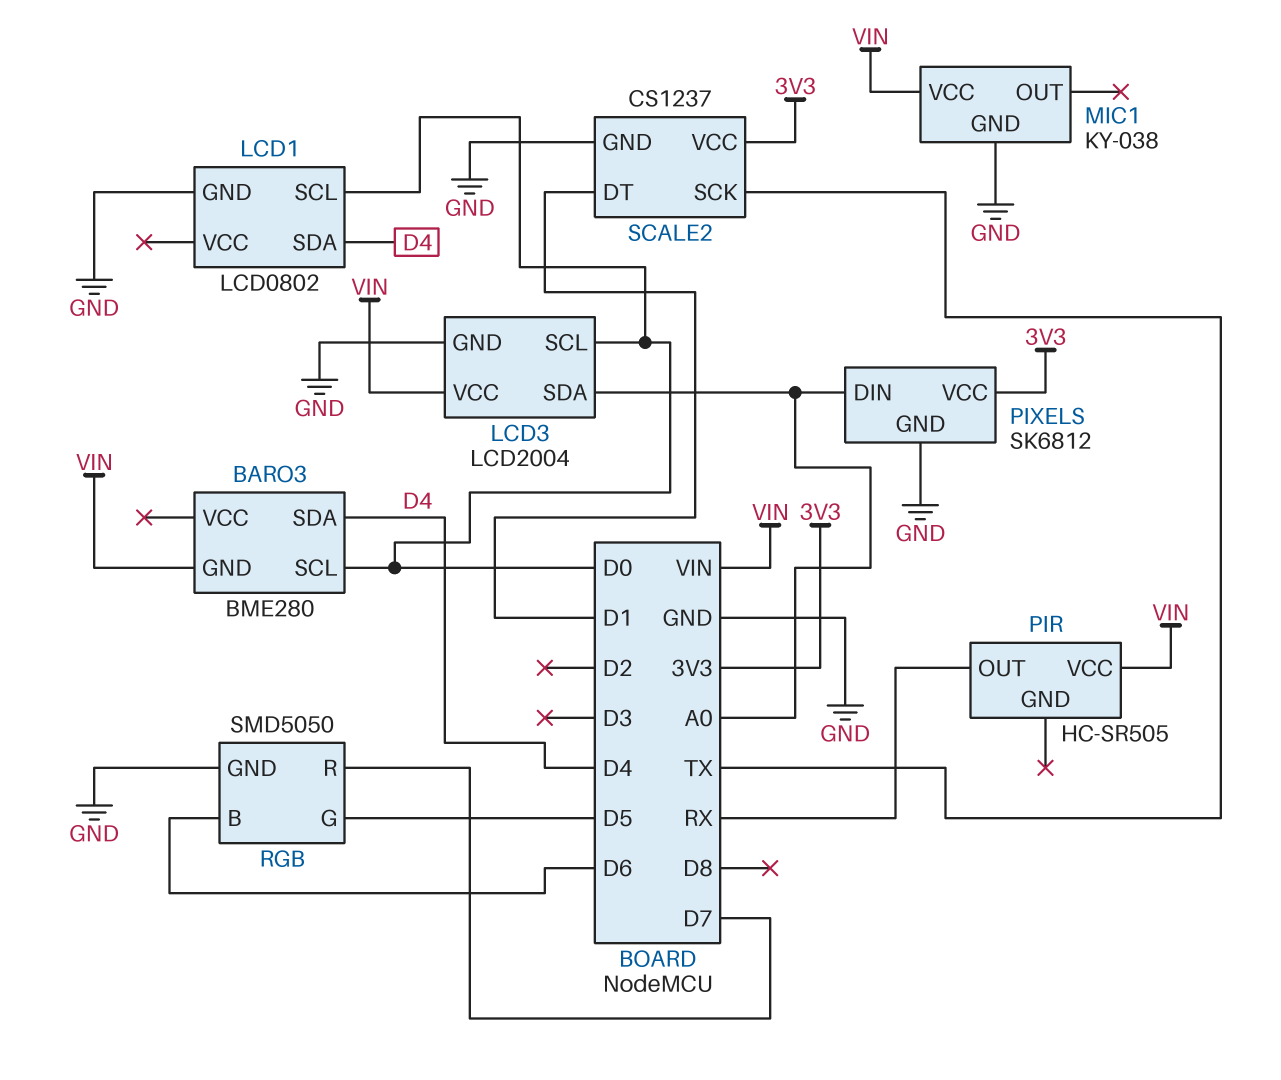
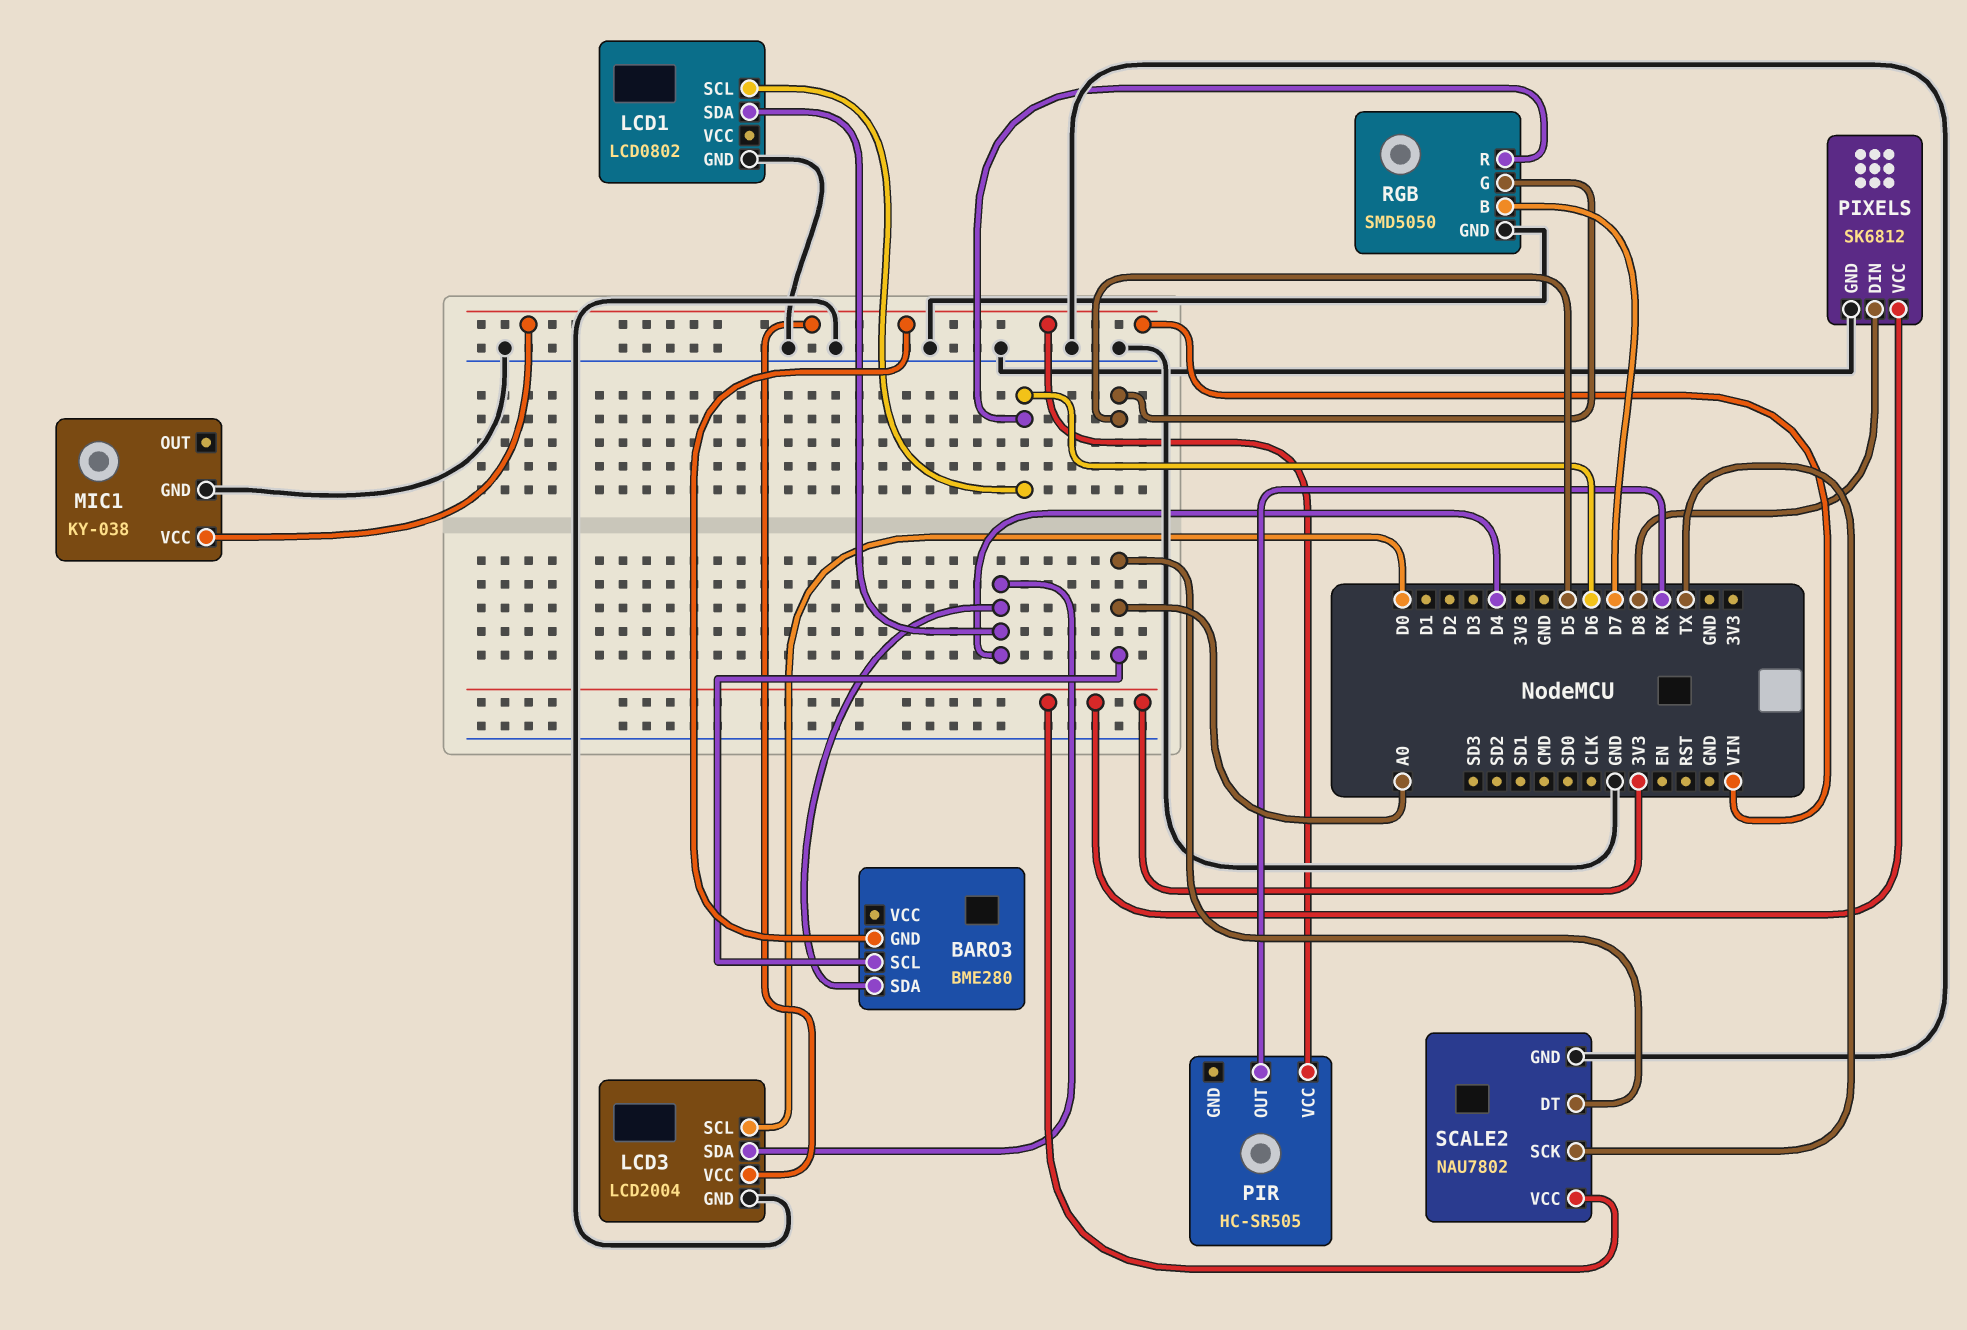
BARO3 pin SCL: D0 -> A0
LCD1 pin SCL: D0 -> D6
LCD3 pin SDA: A0 -> D4
PIXELS pin DIN: A0 -> D8
RGB pin B: D6 -> D7
RGB pin R: D7 -> D6
SCALE2: CS1237 -> NAU7802
SCALE2 pin DT: D1 -> A0

